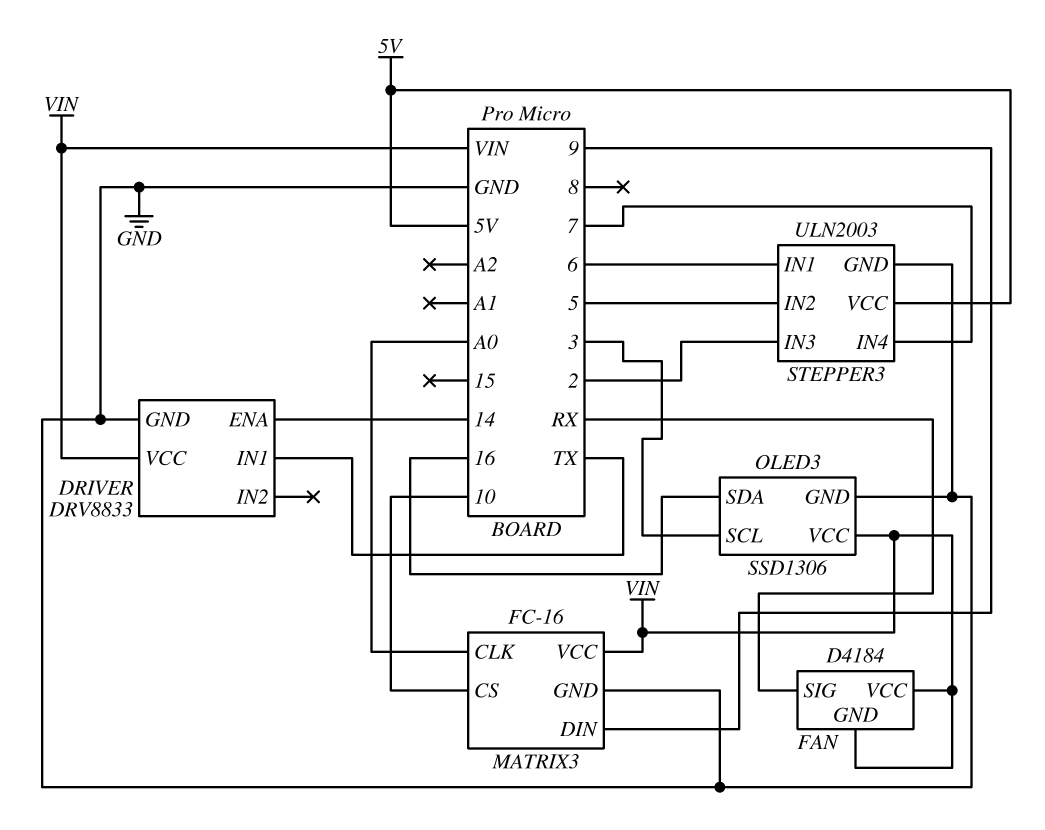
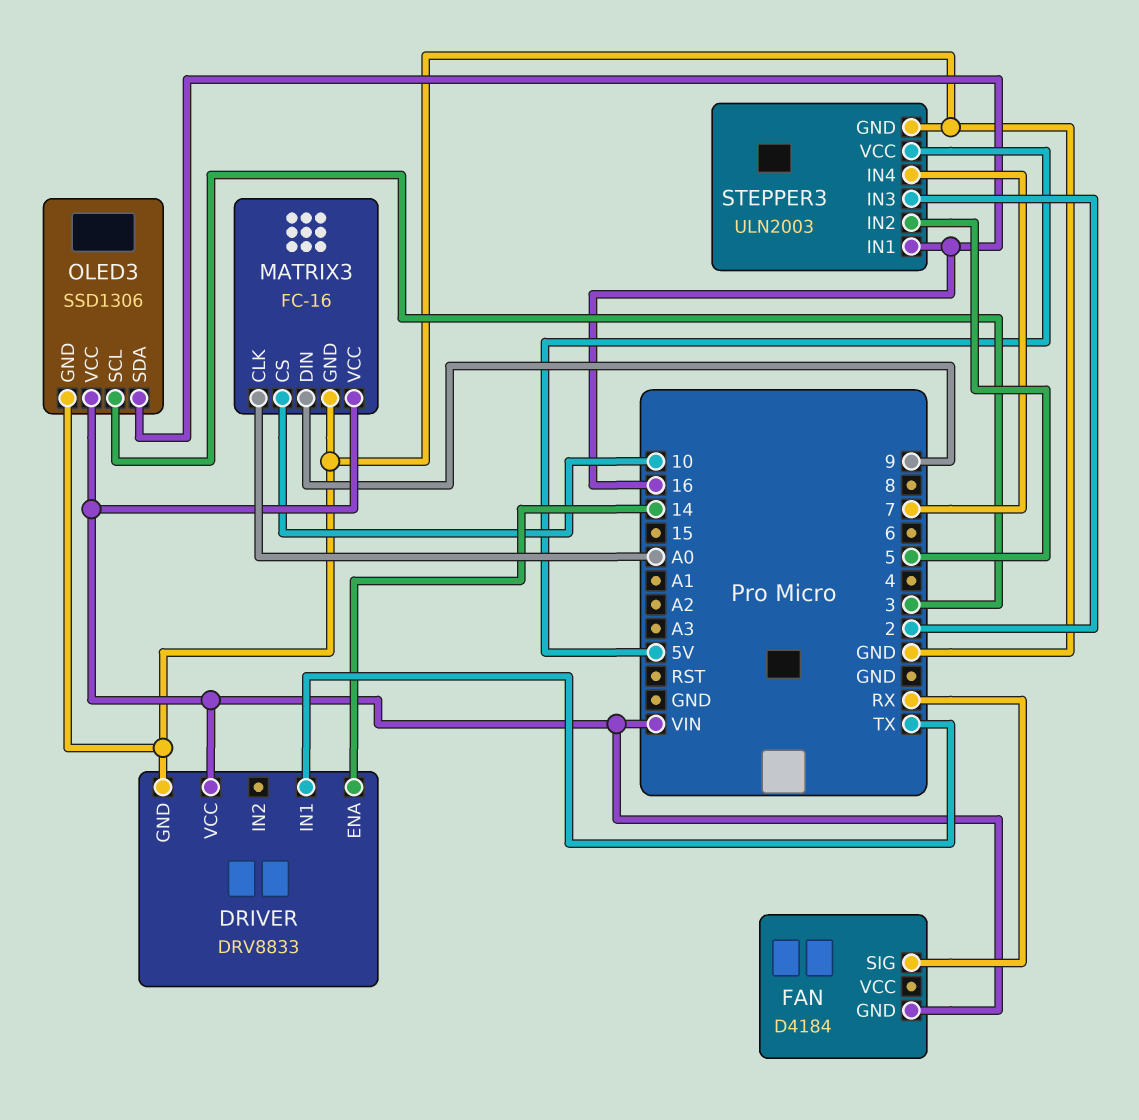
FAN pin VCC: VIN -> none
STEPPER3 pin IN1: 6 -> 16

